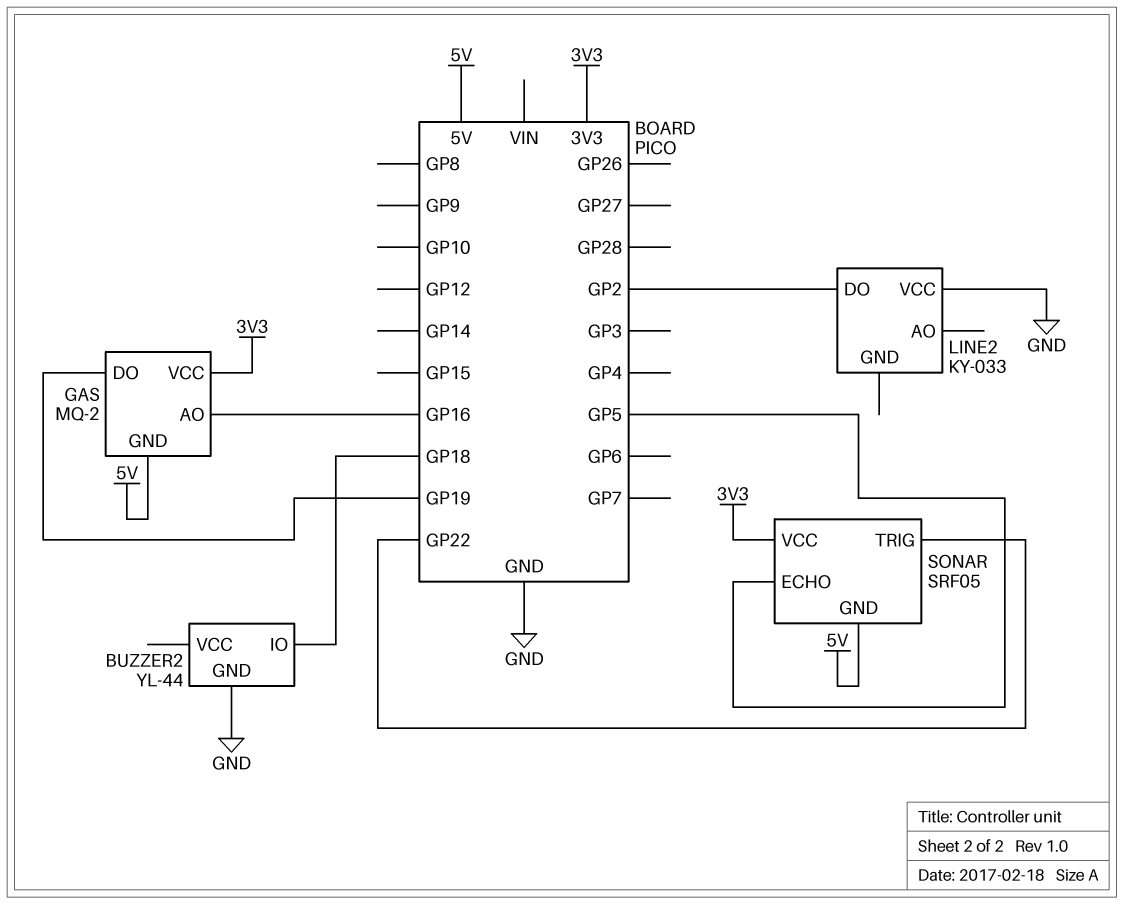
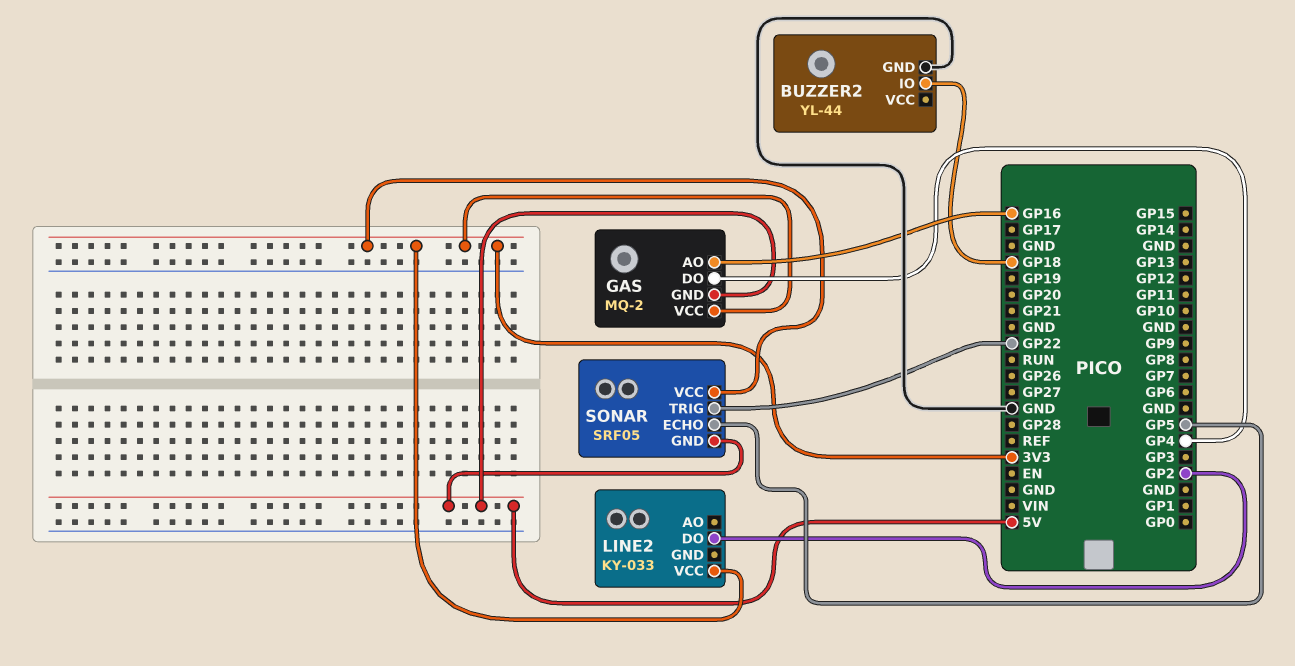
GAS pin DO: GP19 -> GP4
LINE2 pin VCC: GND -> 3V3

